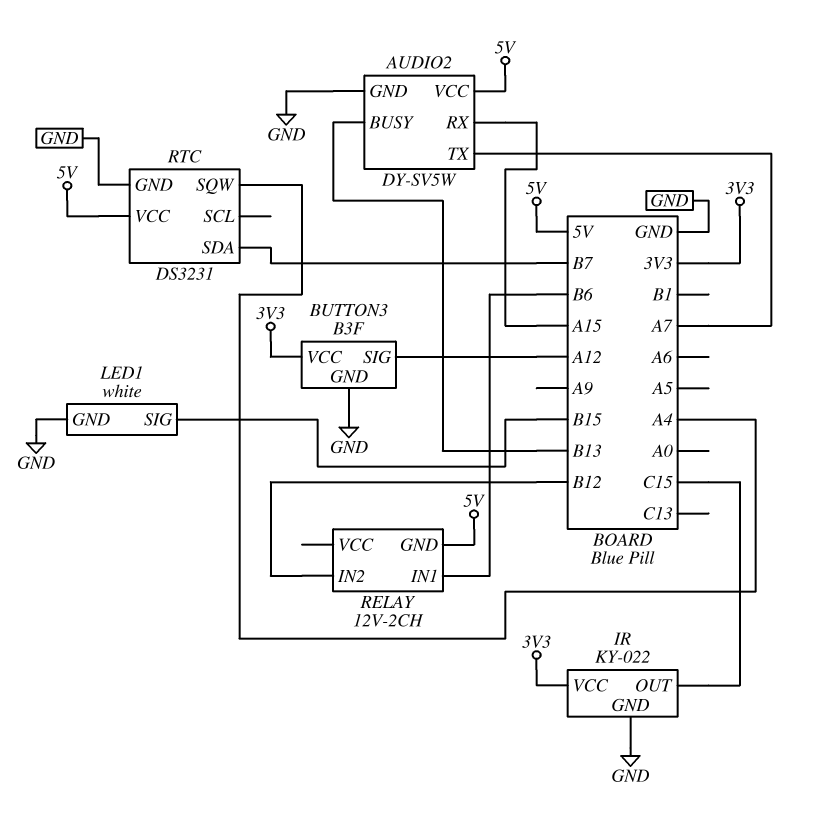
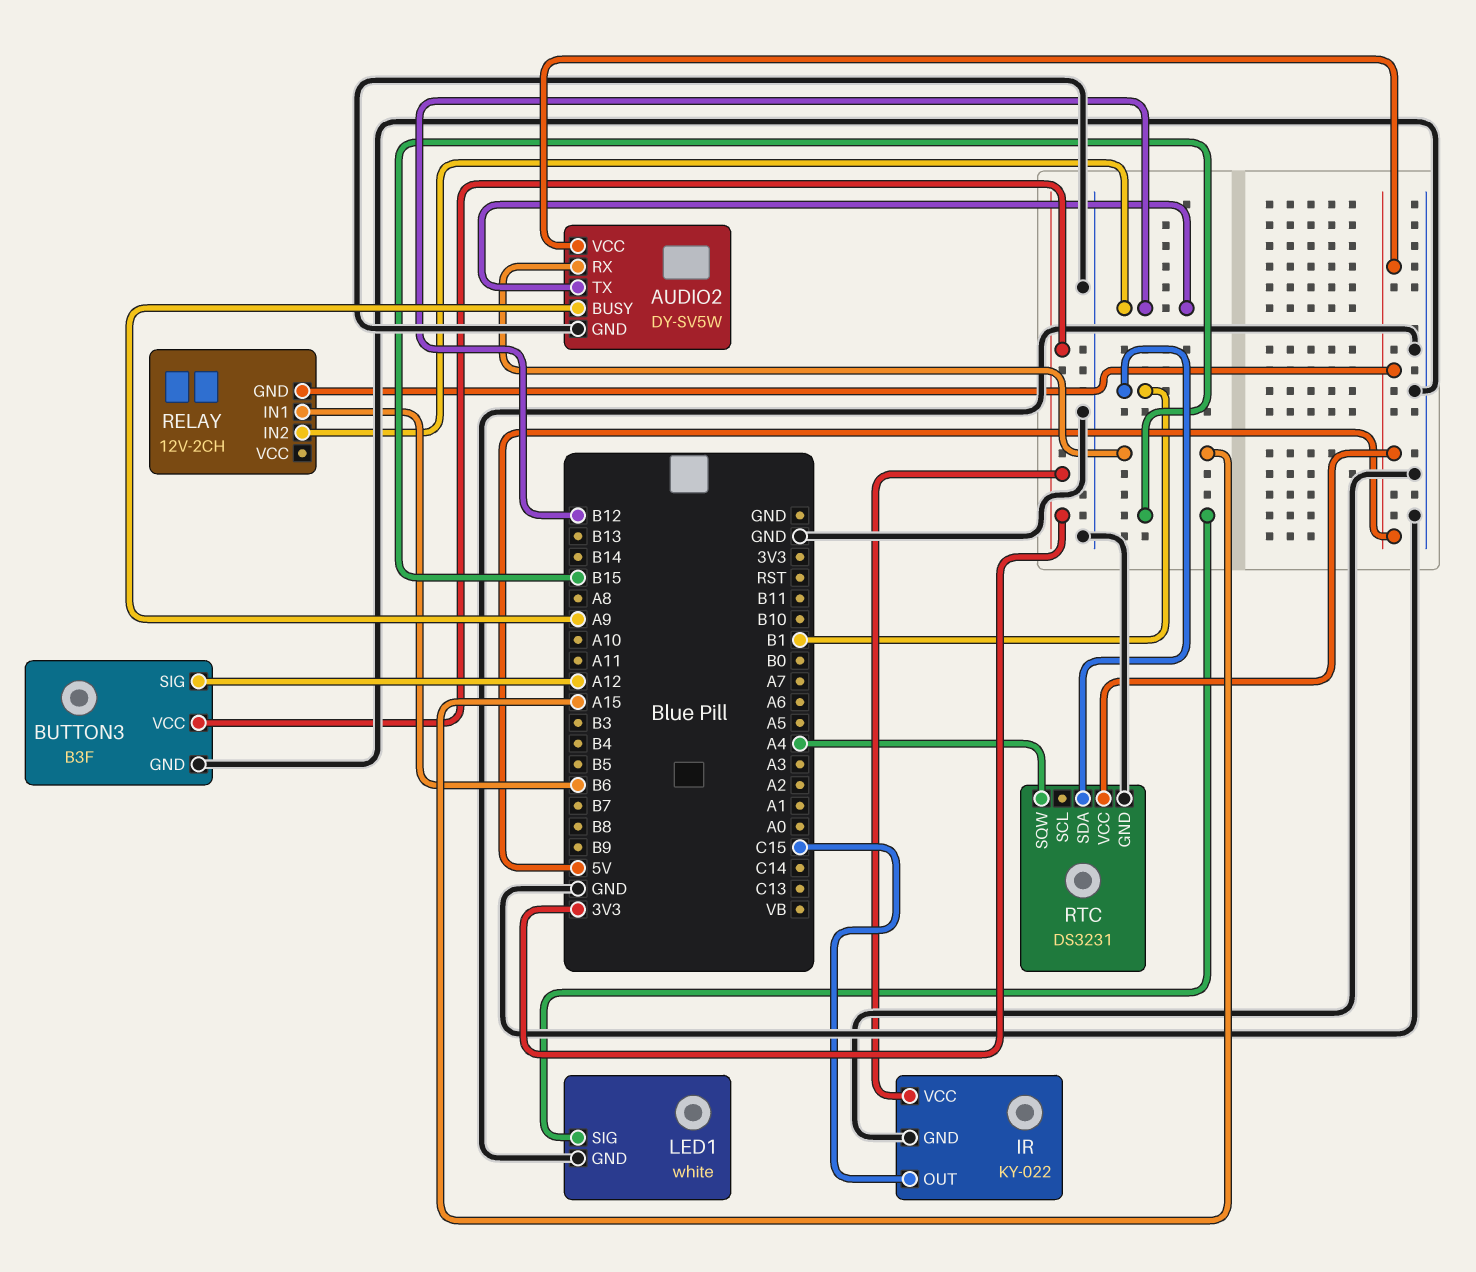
AUDIO2 pin BUSY: B13 -> A9
AUDIO2 pin TX: A7 -> B12
RTC pin SDA: B7 -> B1

